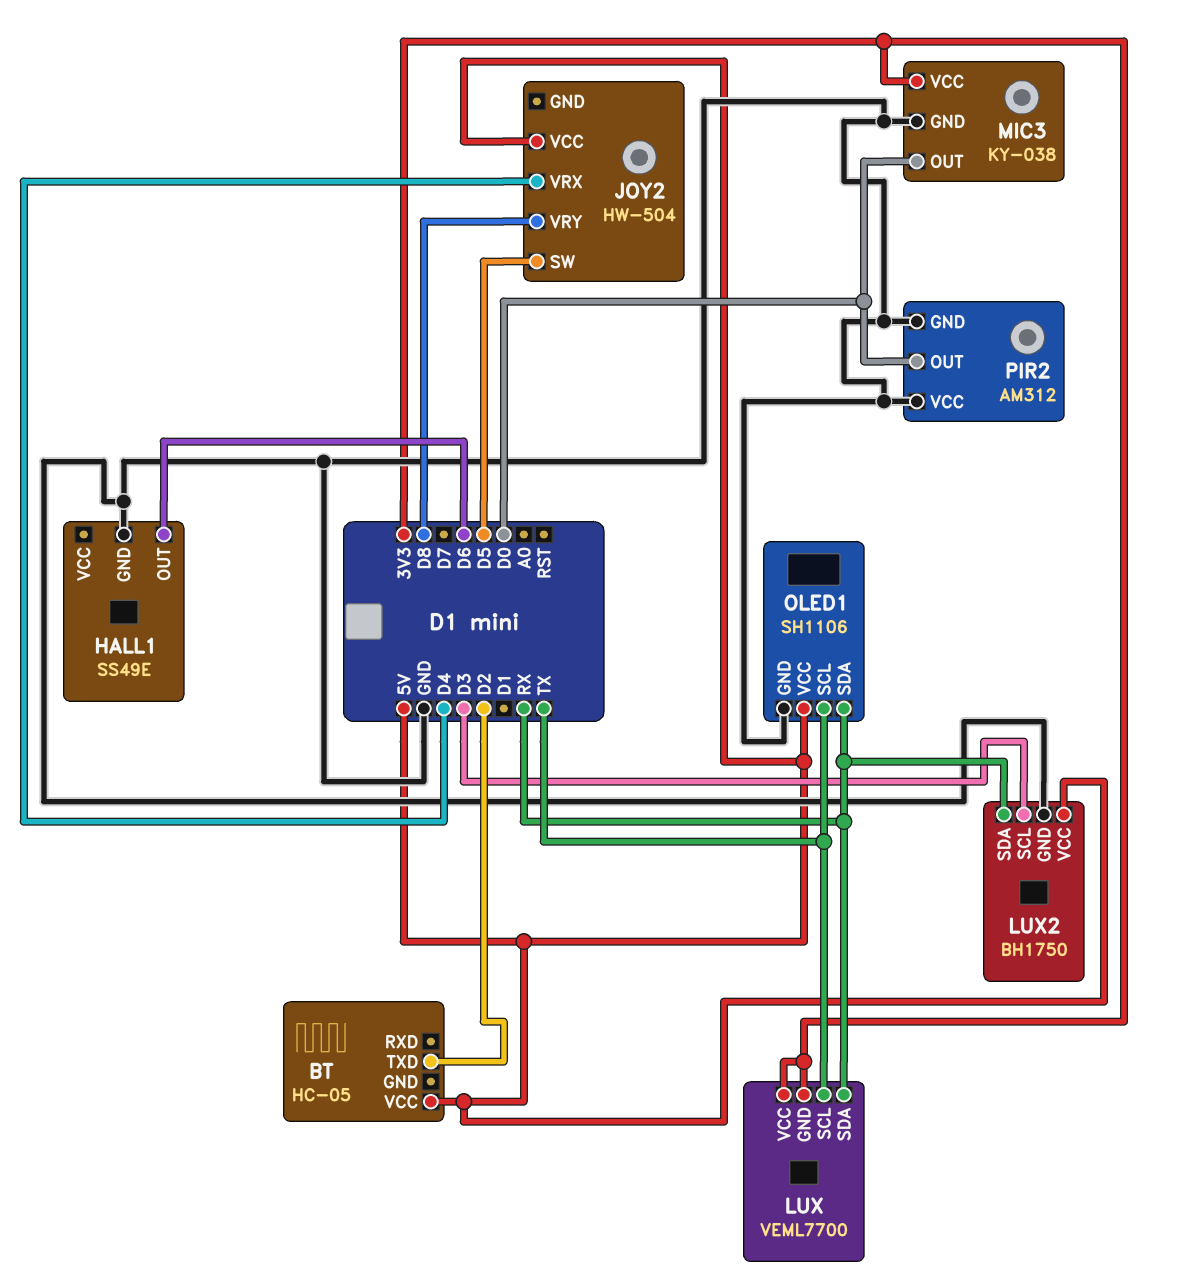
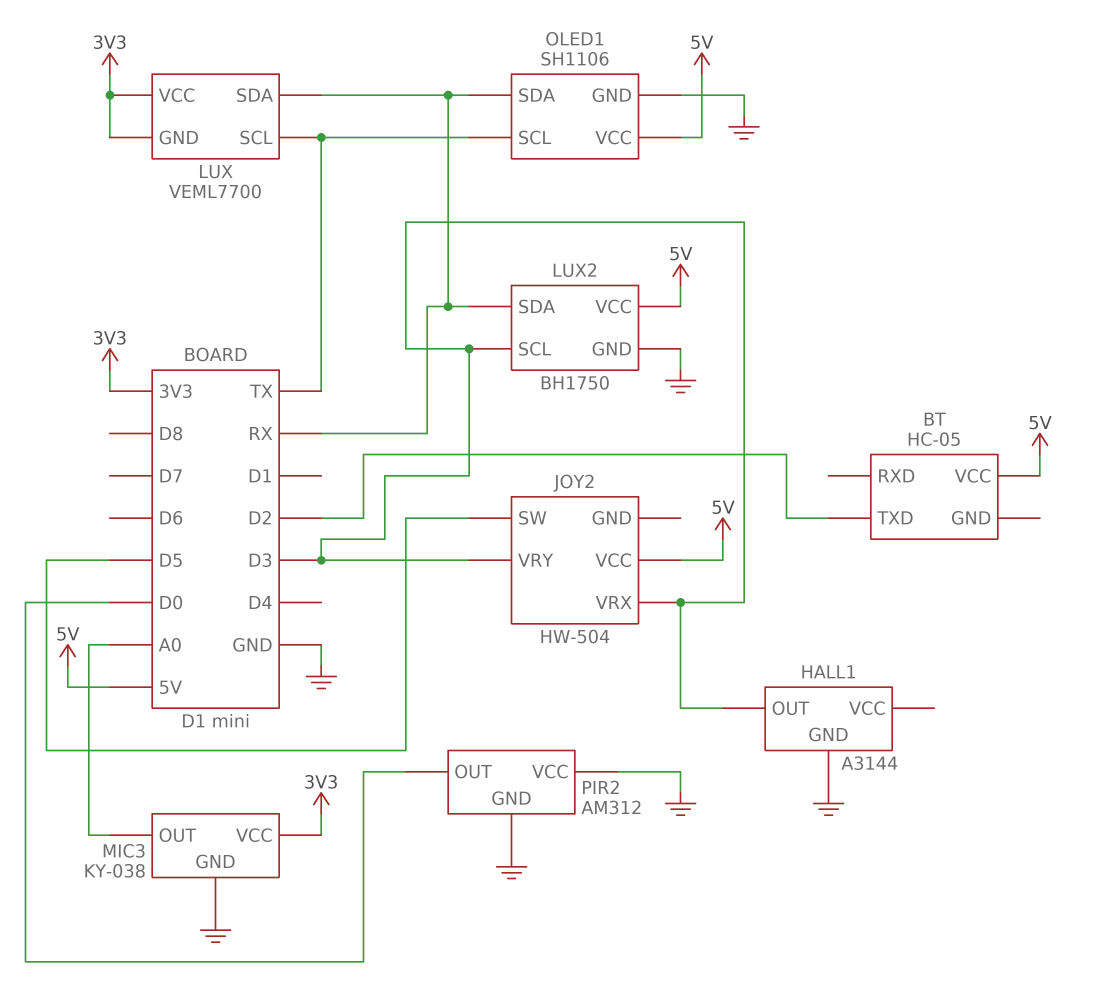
HALL1: SS49E -> A3144
HALL1 pin OUT: D6 -> D3
JOY2 pin VRX: D4 -> D3
JOY2 pin VRY: D8 -> D3
MIC3 pin OUT: D0 -> A0

